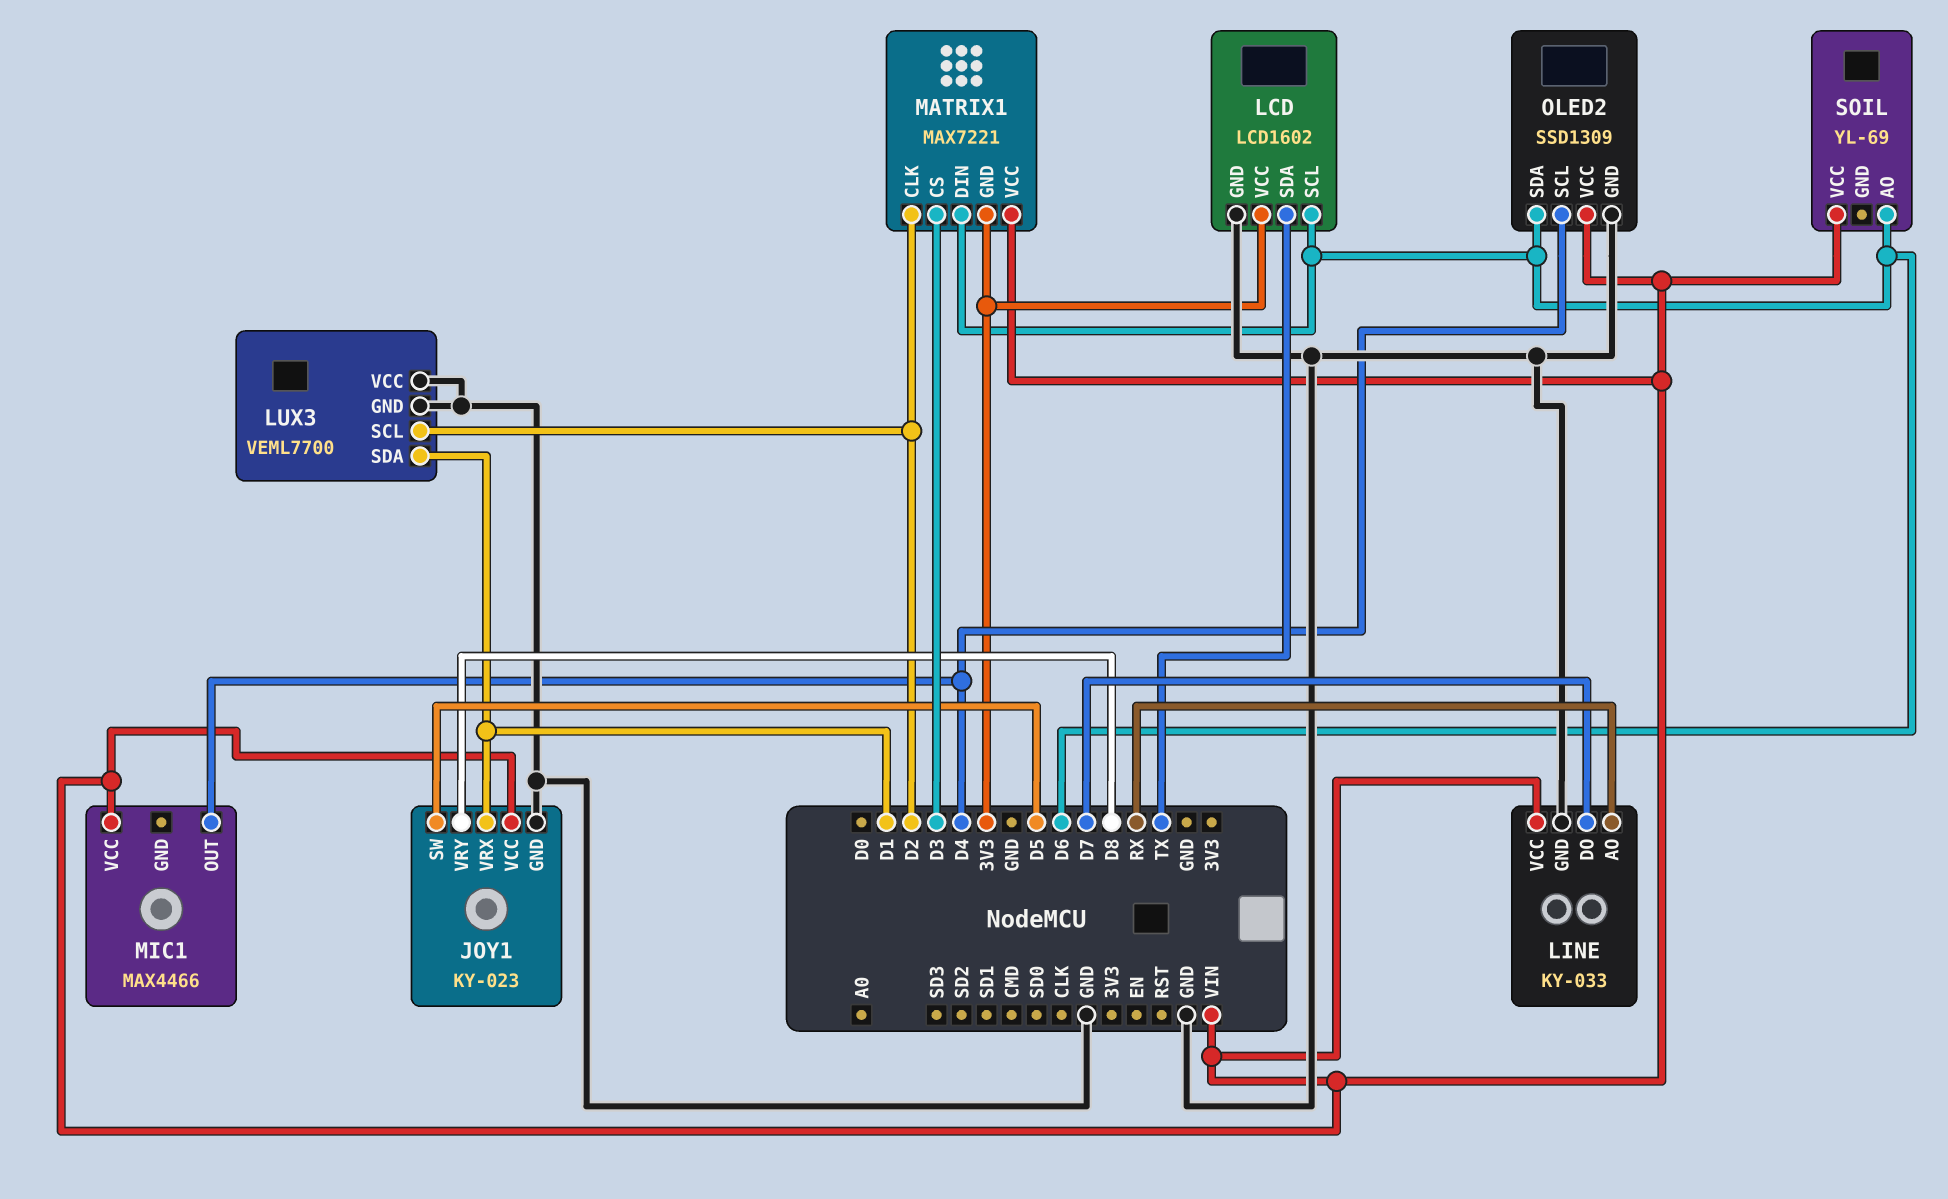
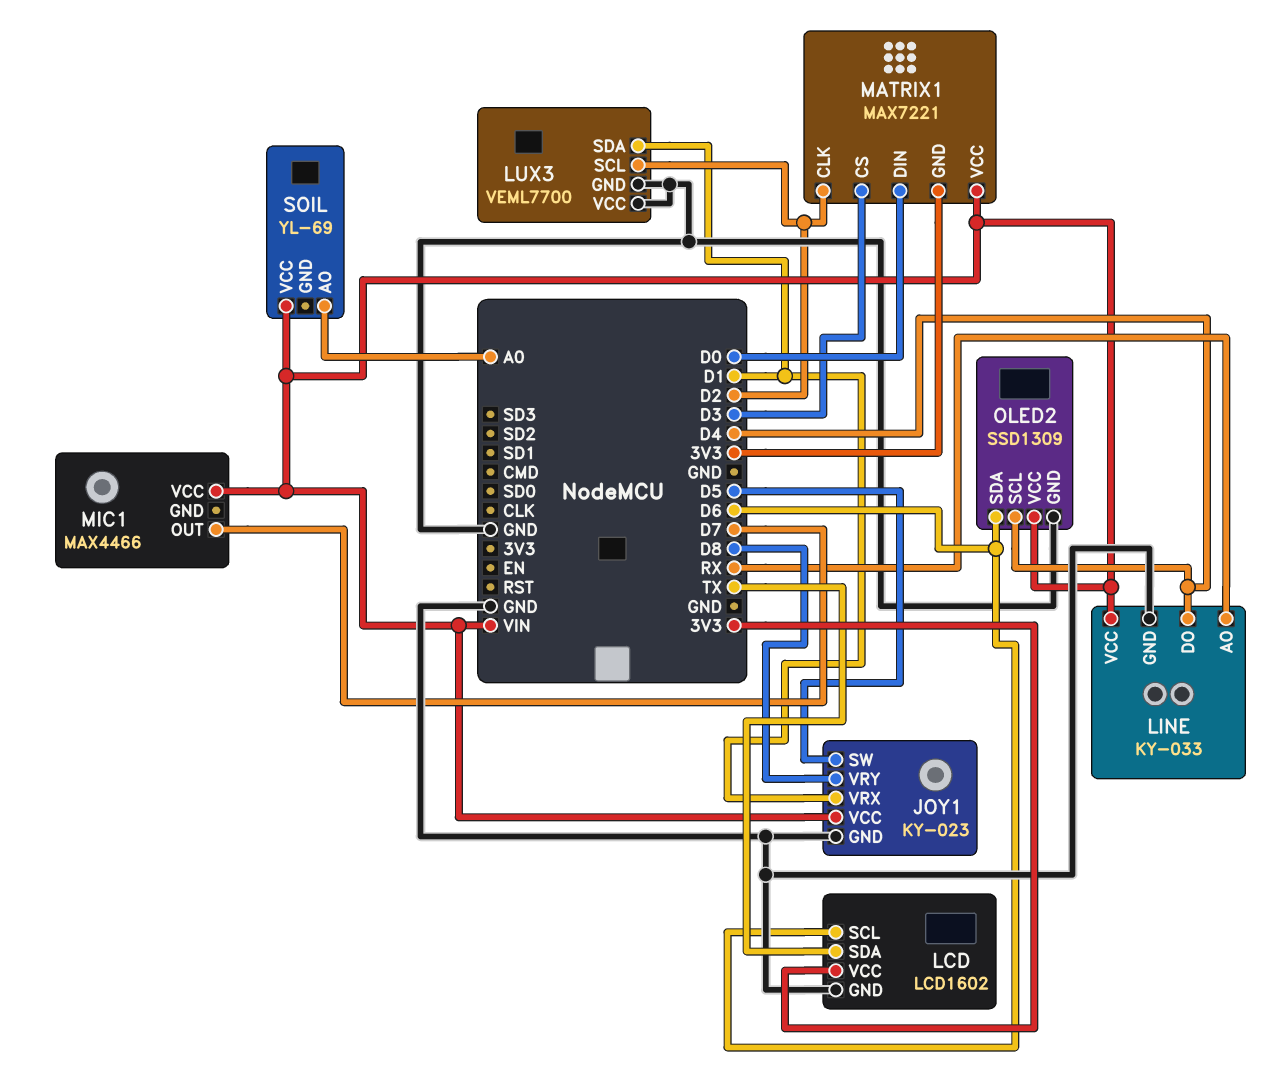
LINE pin DO: D7 -> D4
MATRIX1 pin DIN: D6 -> D0
MIC1 pin OUT: D4 -> D7
SOIL pin AO: D6 -> A0

